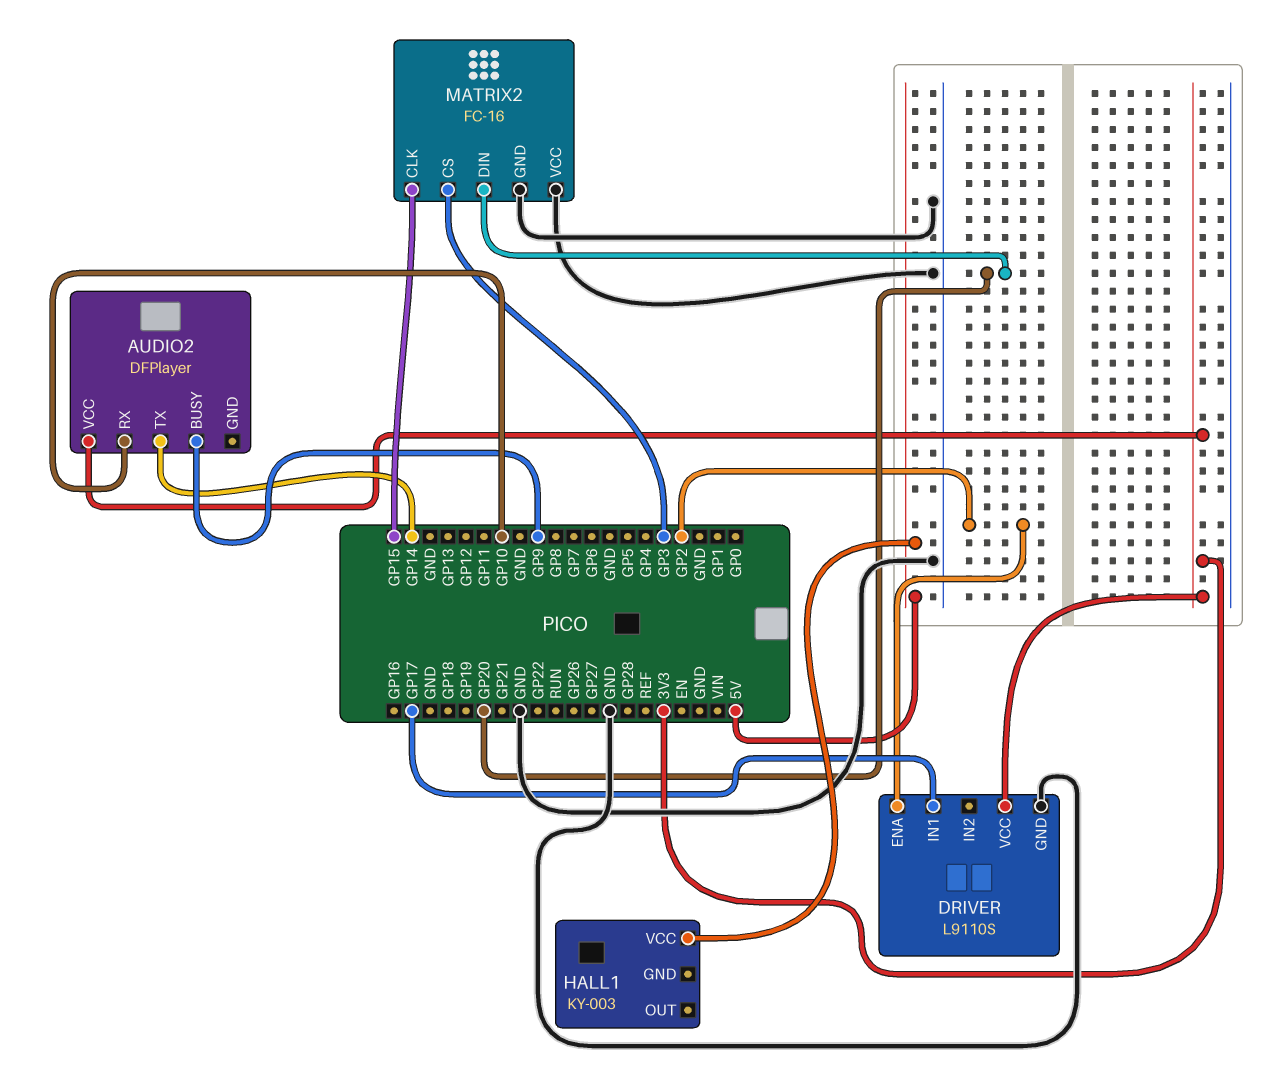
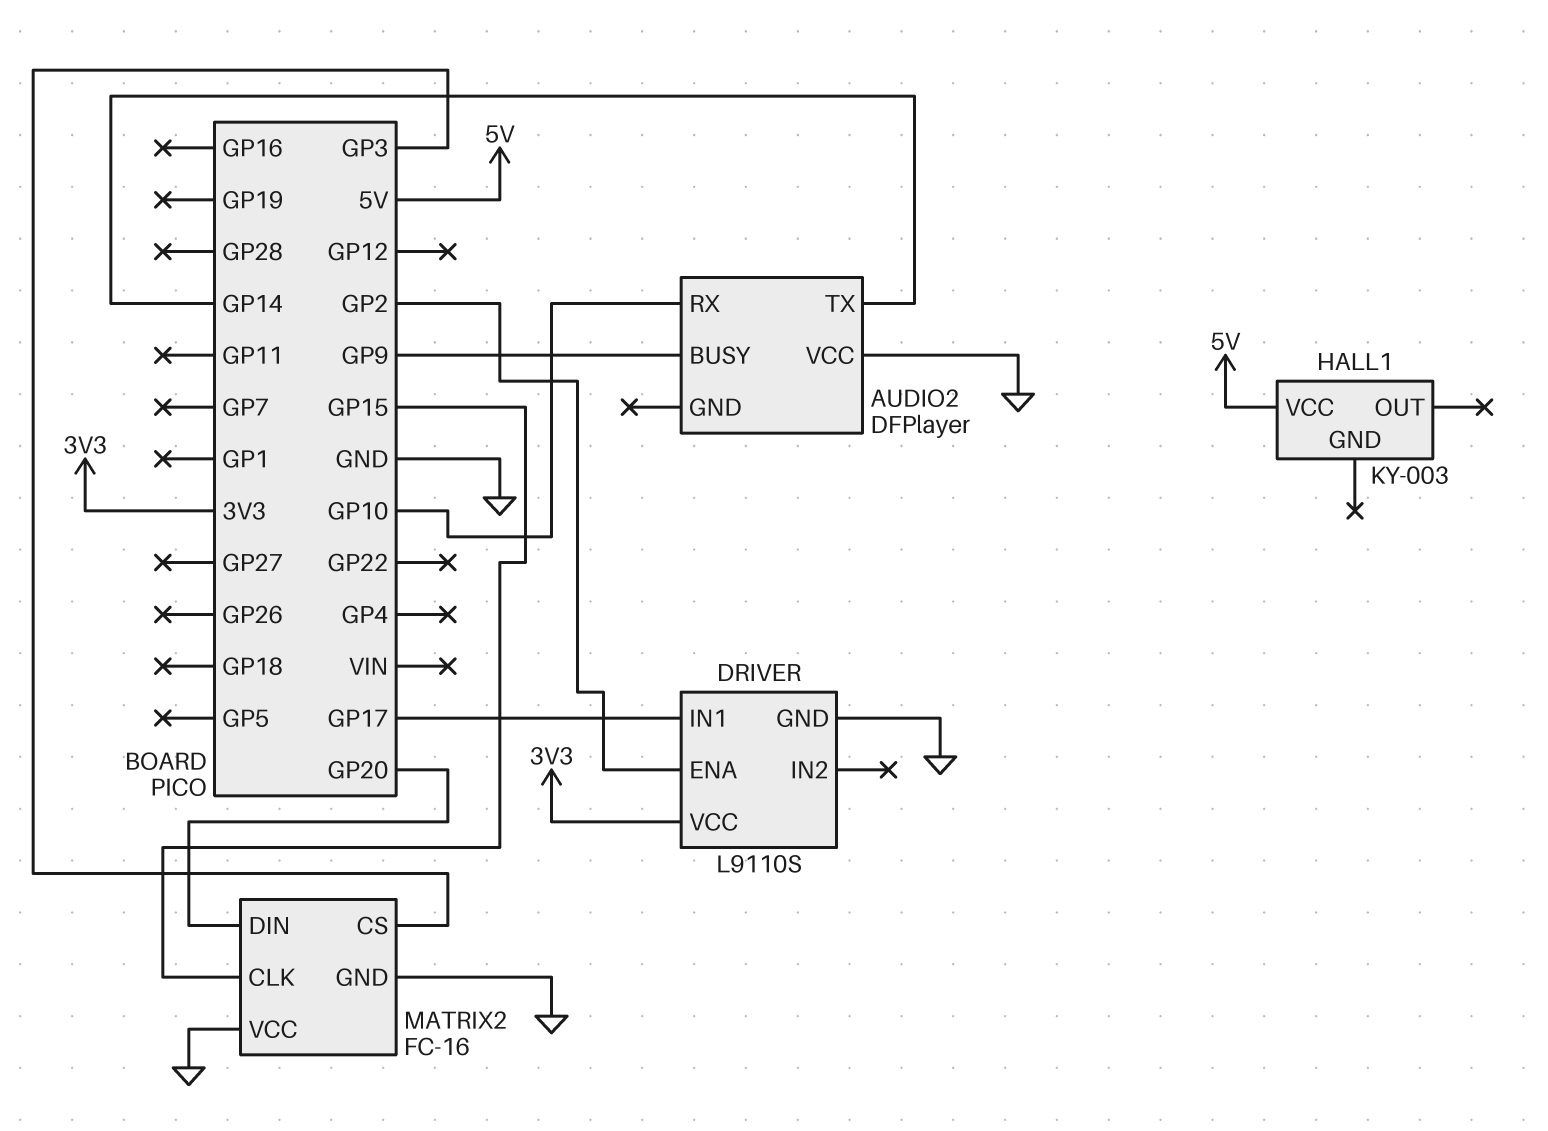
AUDIO2 pin VCC: 3V3 -> GND

